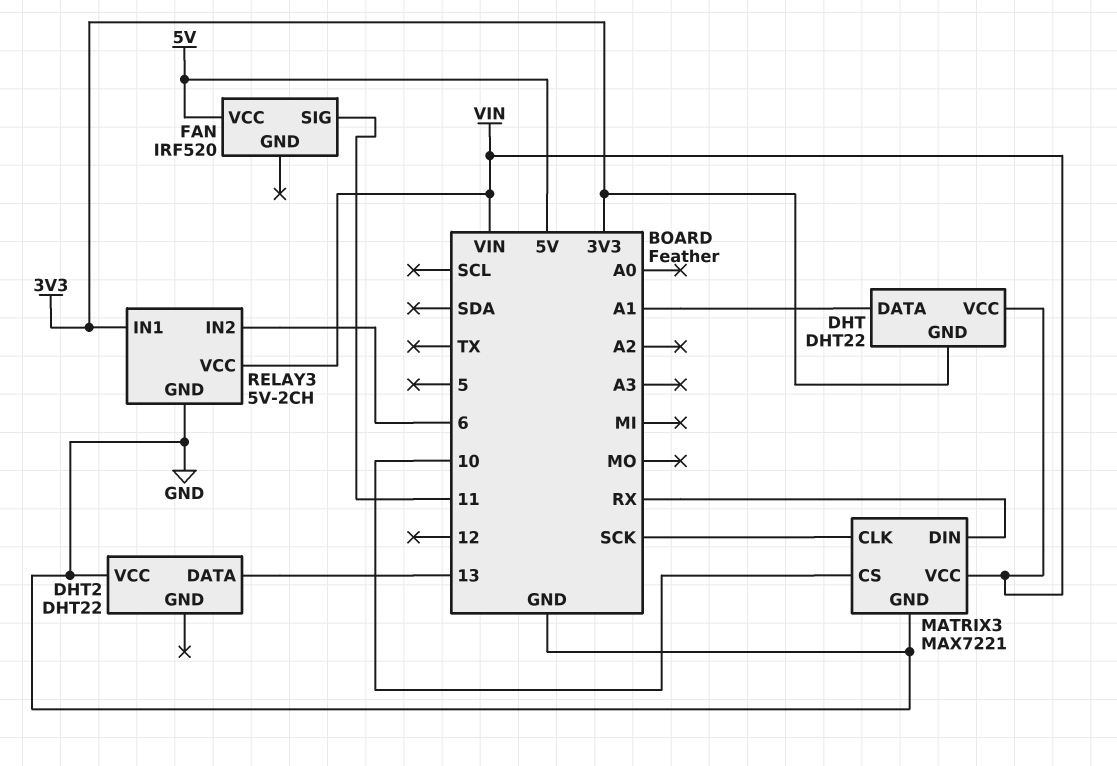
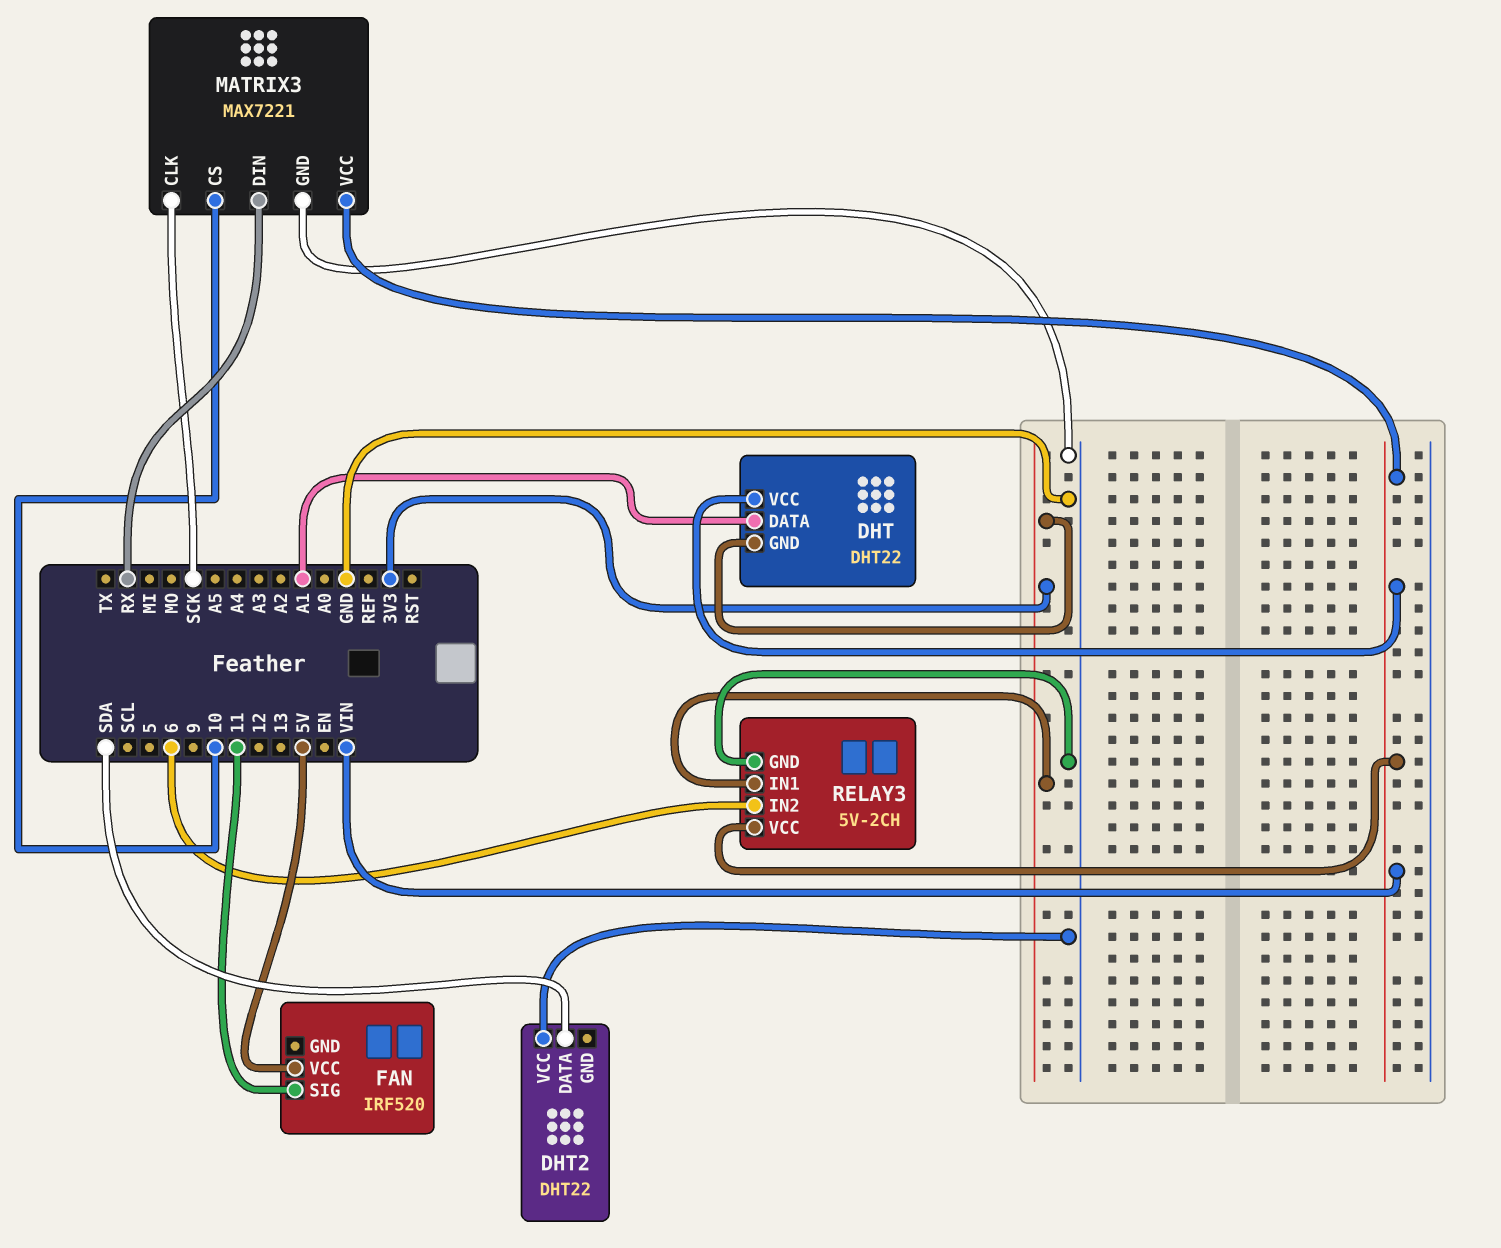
DHT2 pin DATA: 13 -> SDA

